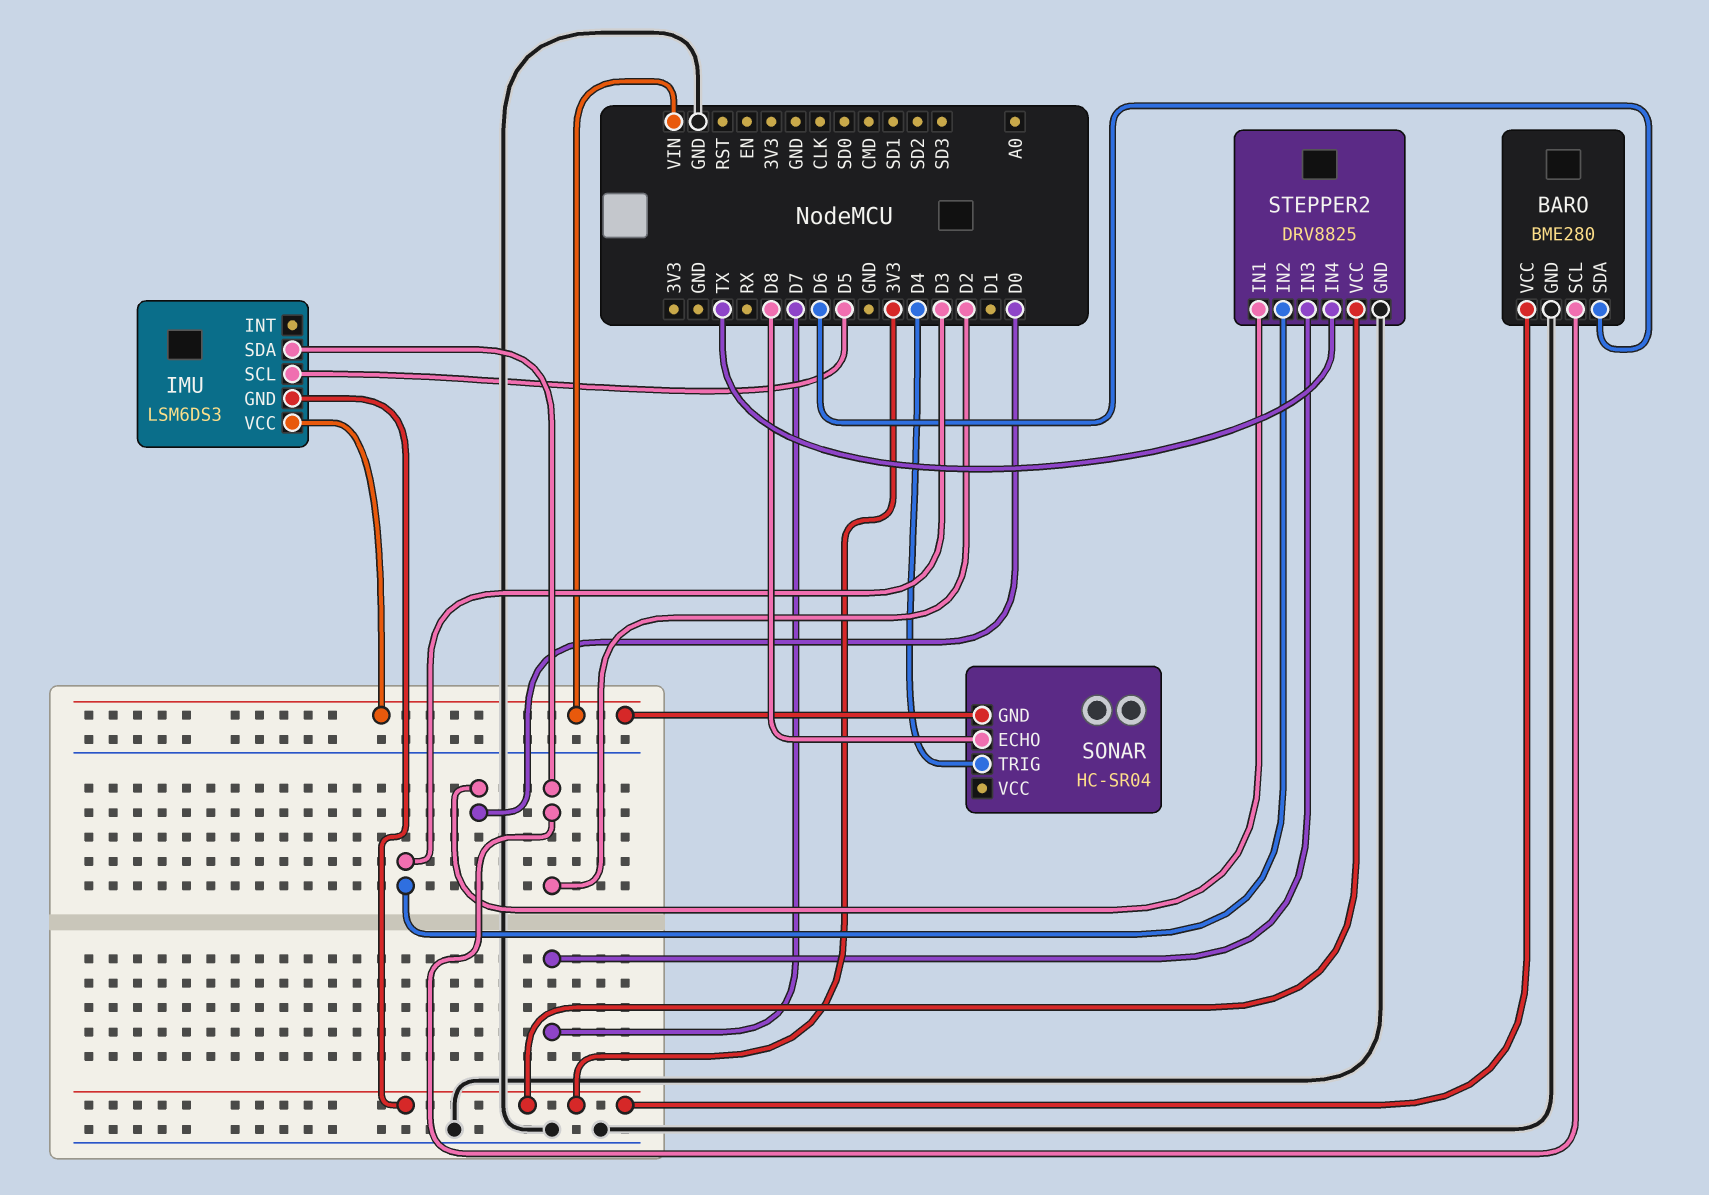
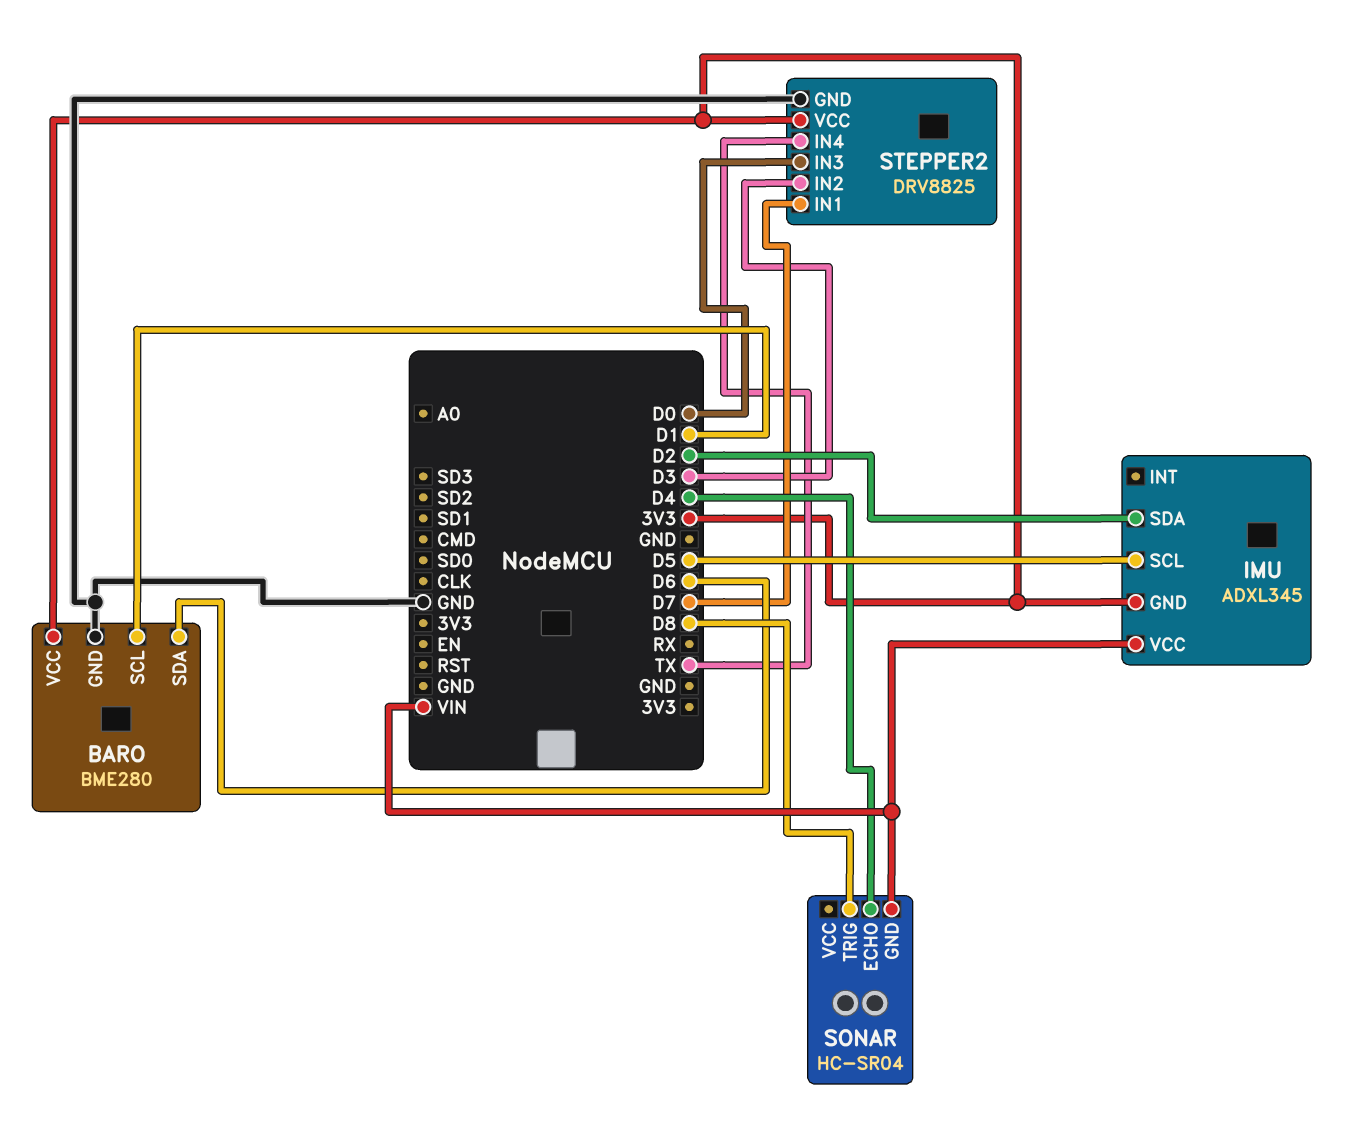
BARO pin SCL: D2 -> D1
IMU: LSM6DS3 -> ADXL345
SONAR pin ECHO: D8 -> D4
SONAR pin TRIG: D4 -> D8
STEPPER2 pin IN1: D0 -> D7
STEPPER2 pin IN3: D7 -> D0

